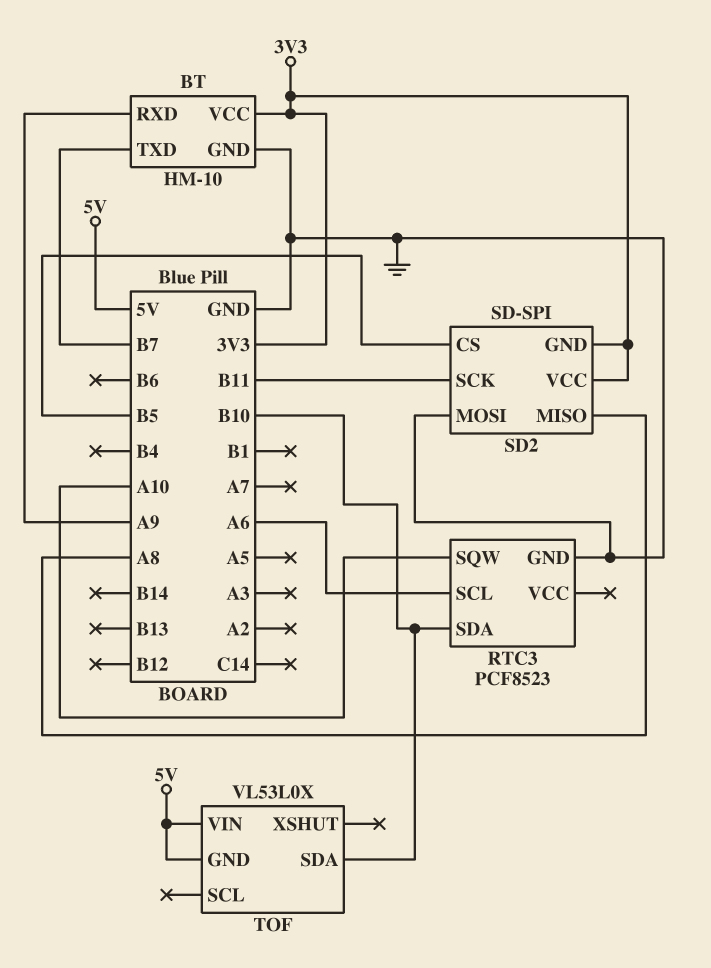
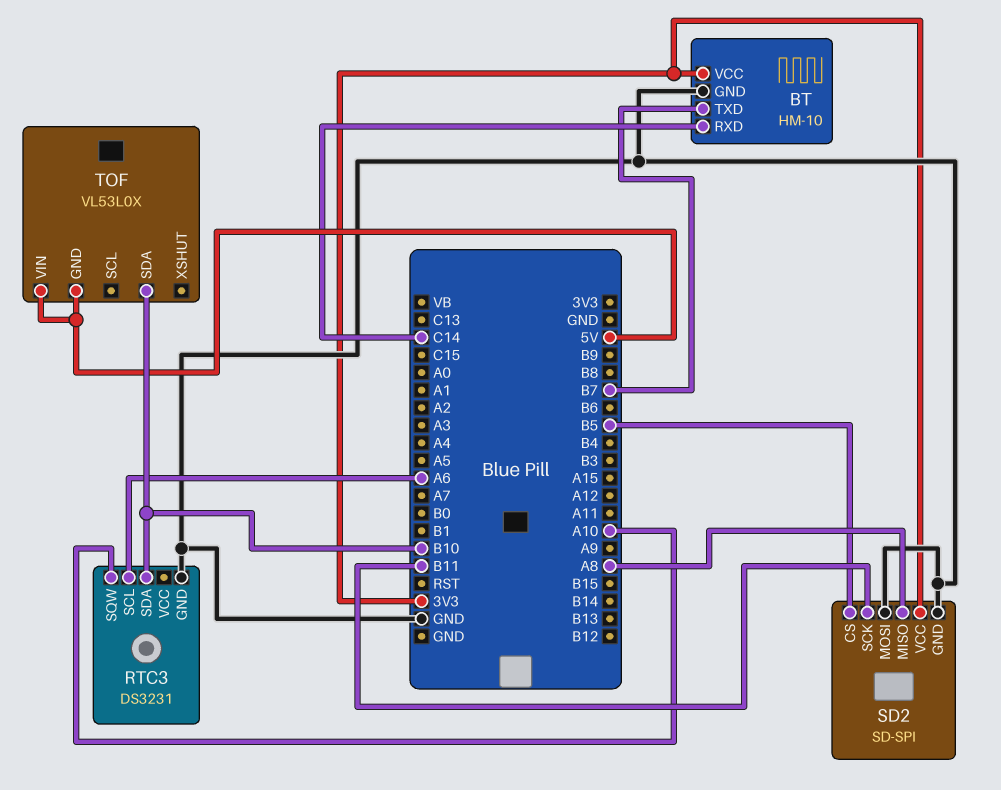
BT pin RXD: A9 -> C14
RTC3: PCF8523 -> DS3231
SD2 pin GND: 3V3 -> GND

